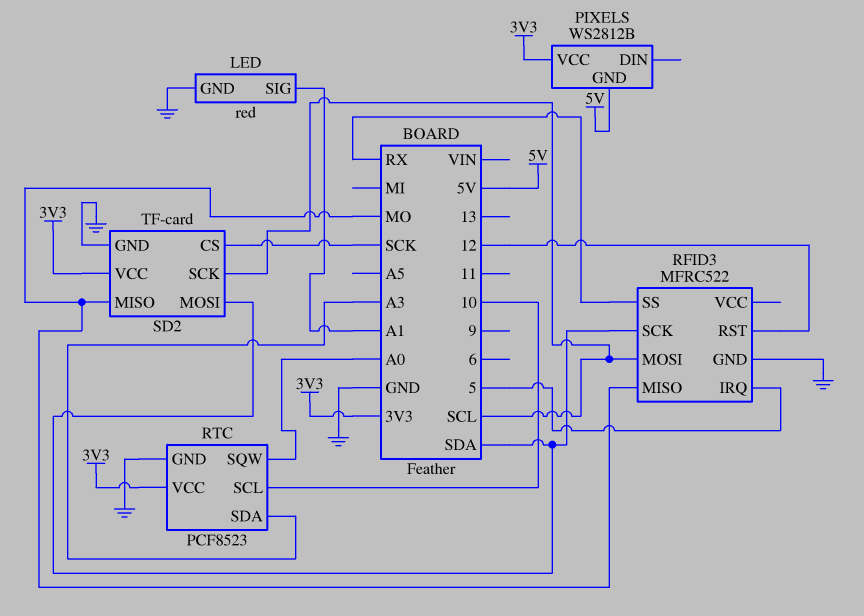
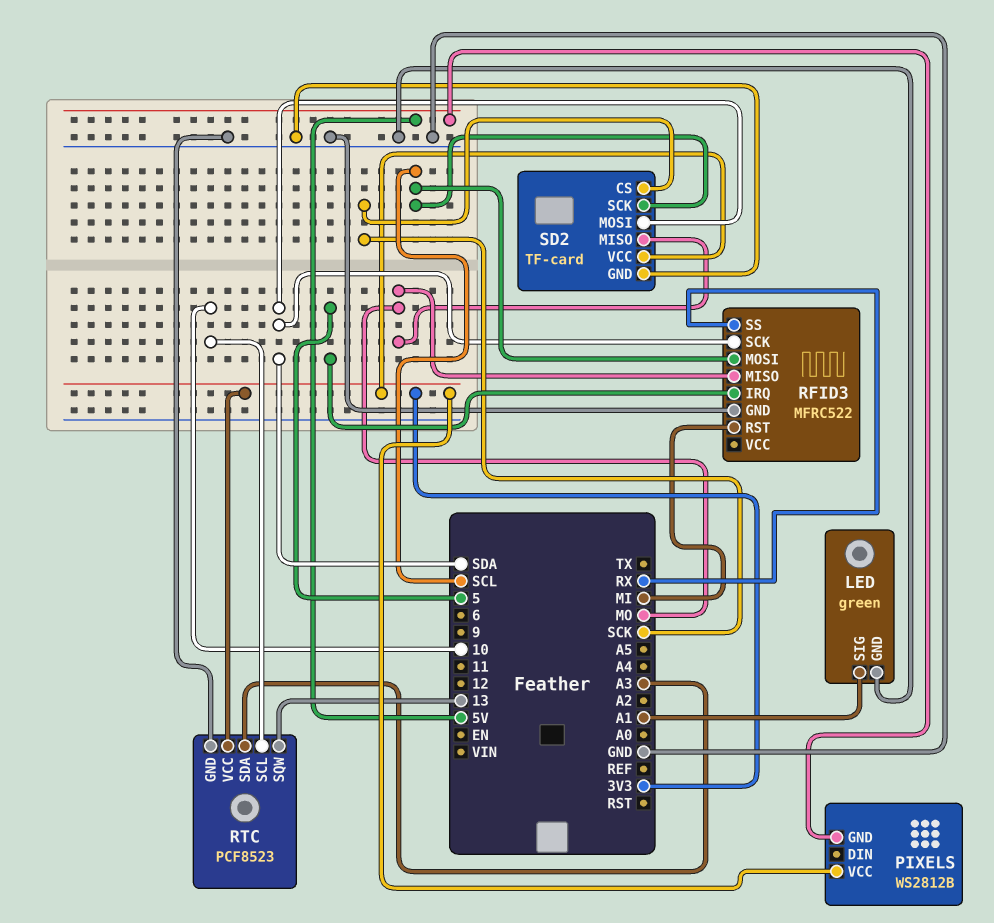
LED: red -> green
RFID3 pin RST: 12 -> MI
RTC pin SQW: A0 -> 13

